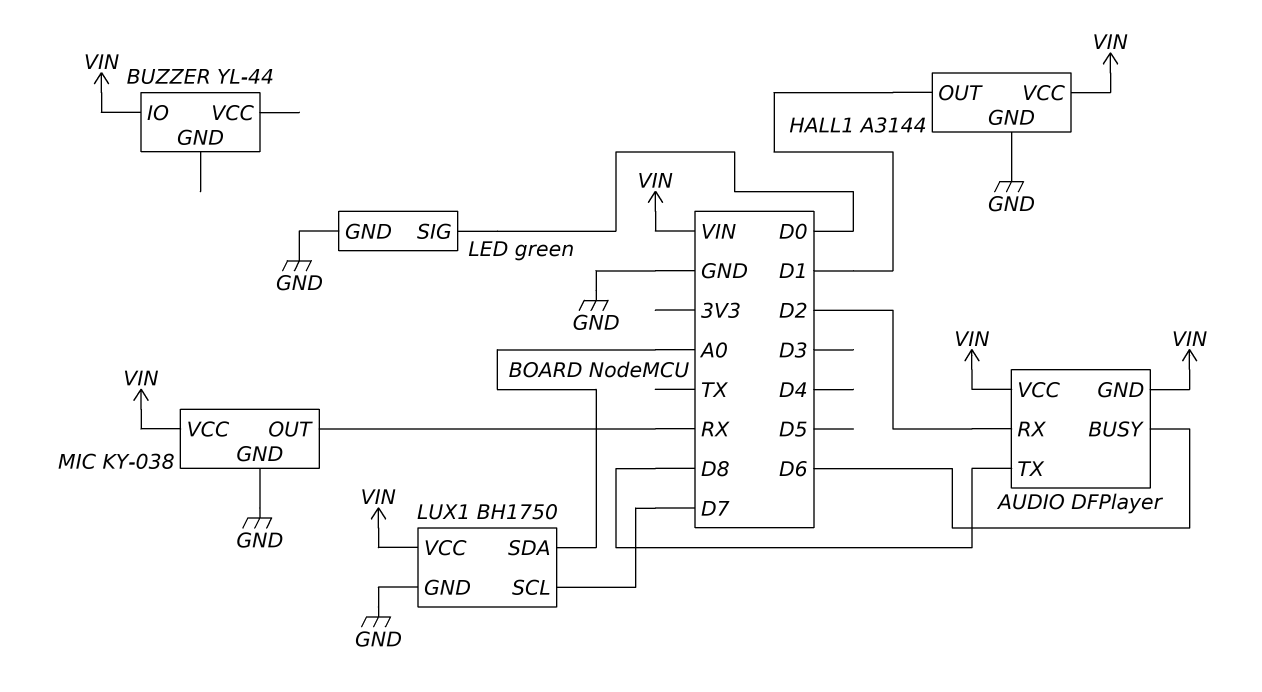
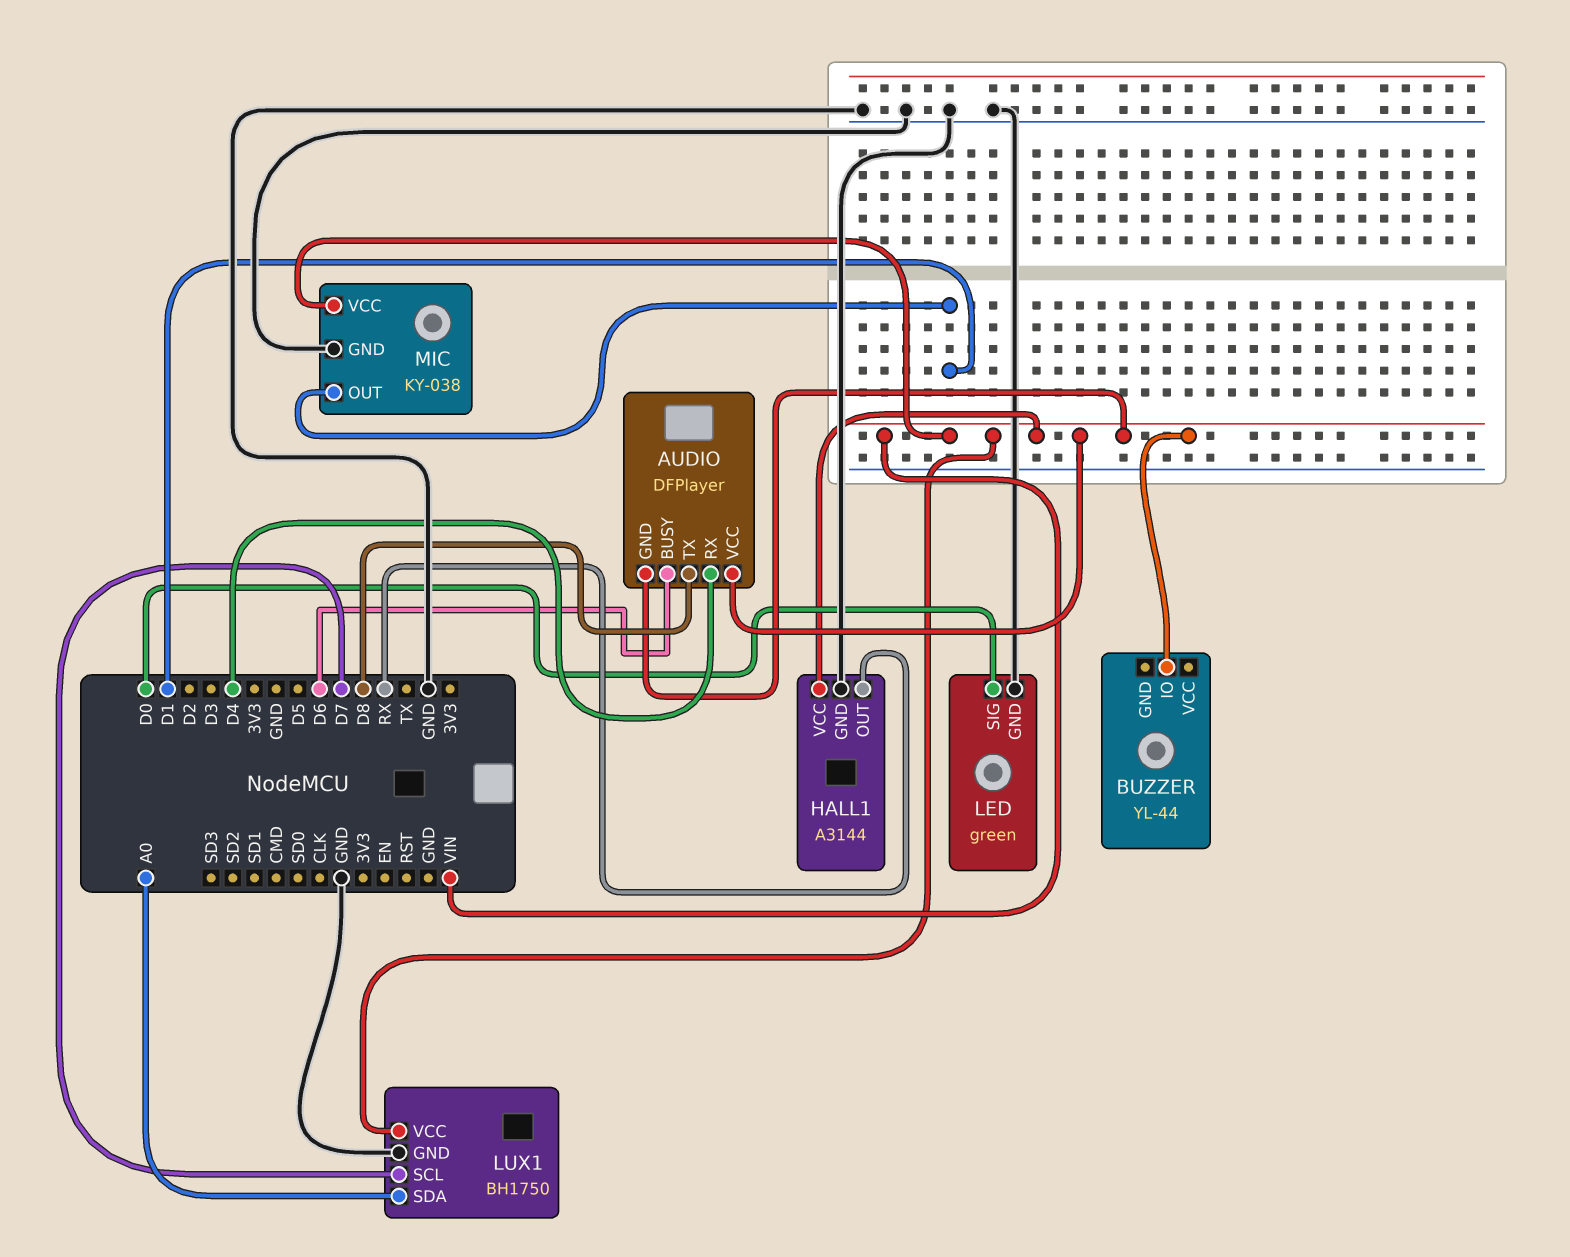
AUDIO pin RX: D2 -> D4
HALL1 pin OUT: D1 -> RX
MIC pin OUT: RX -> D1

